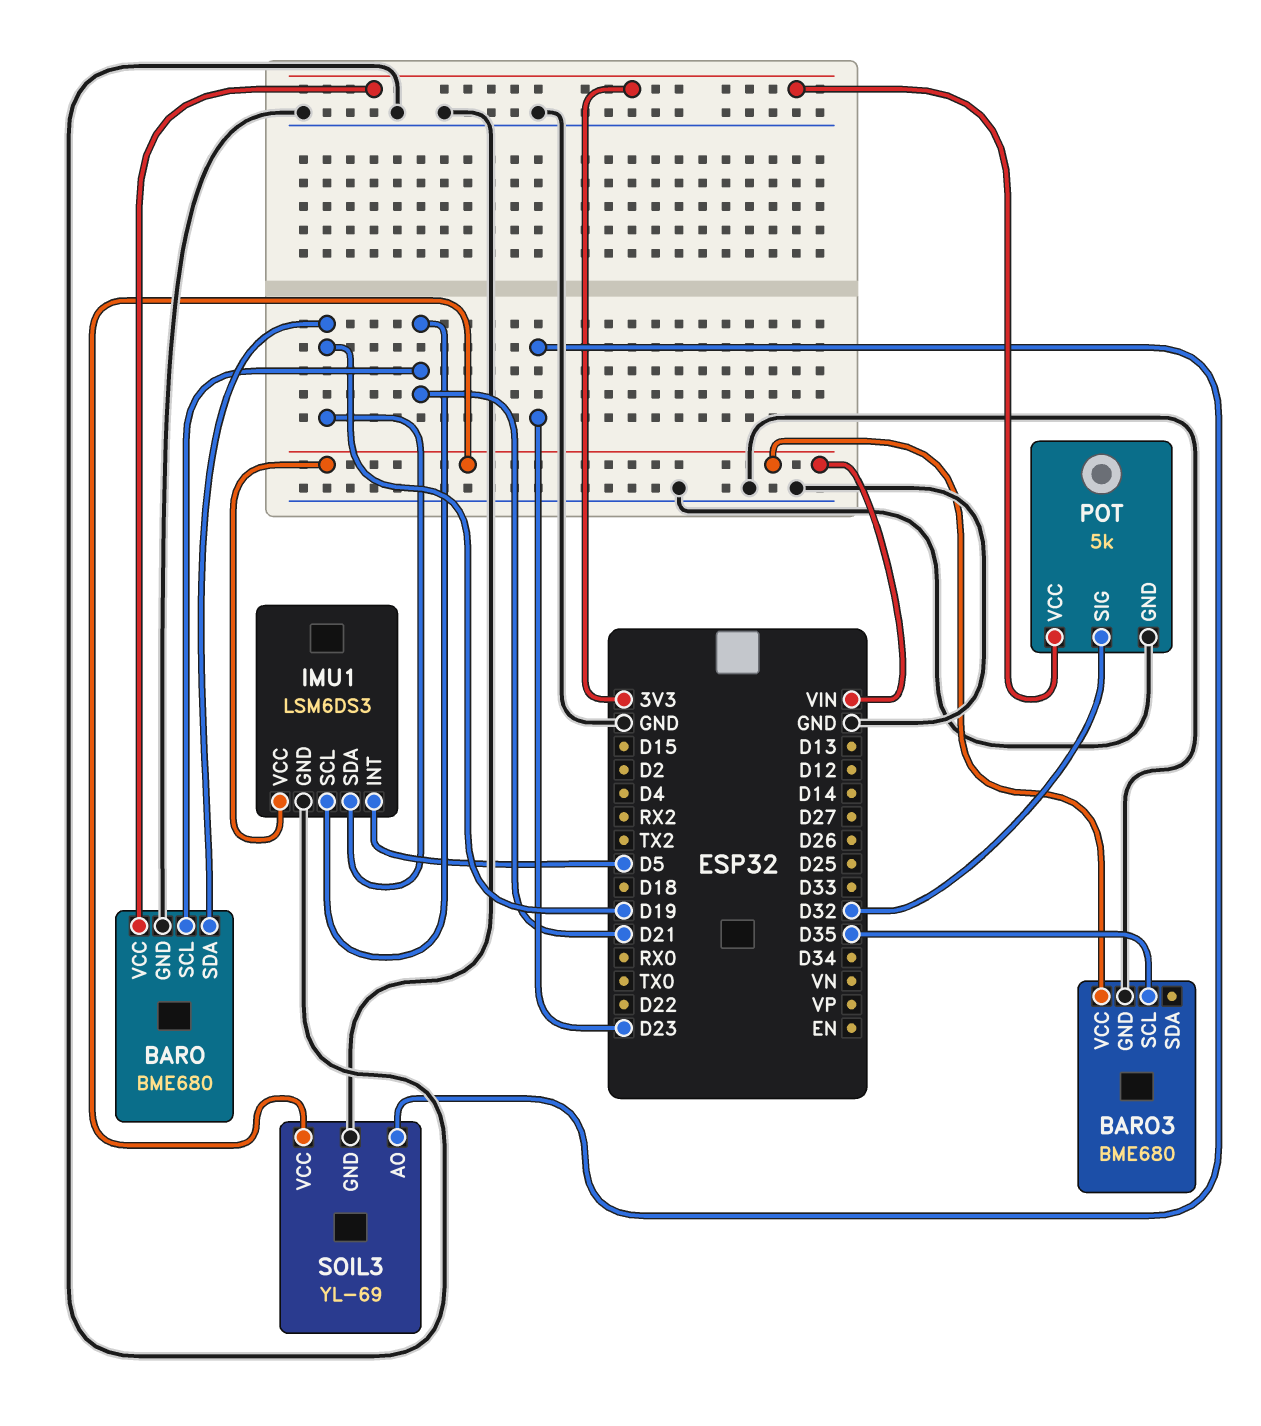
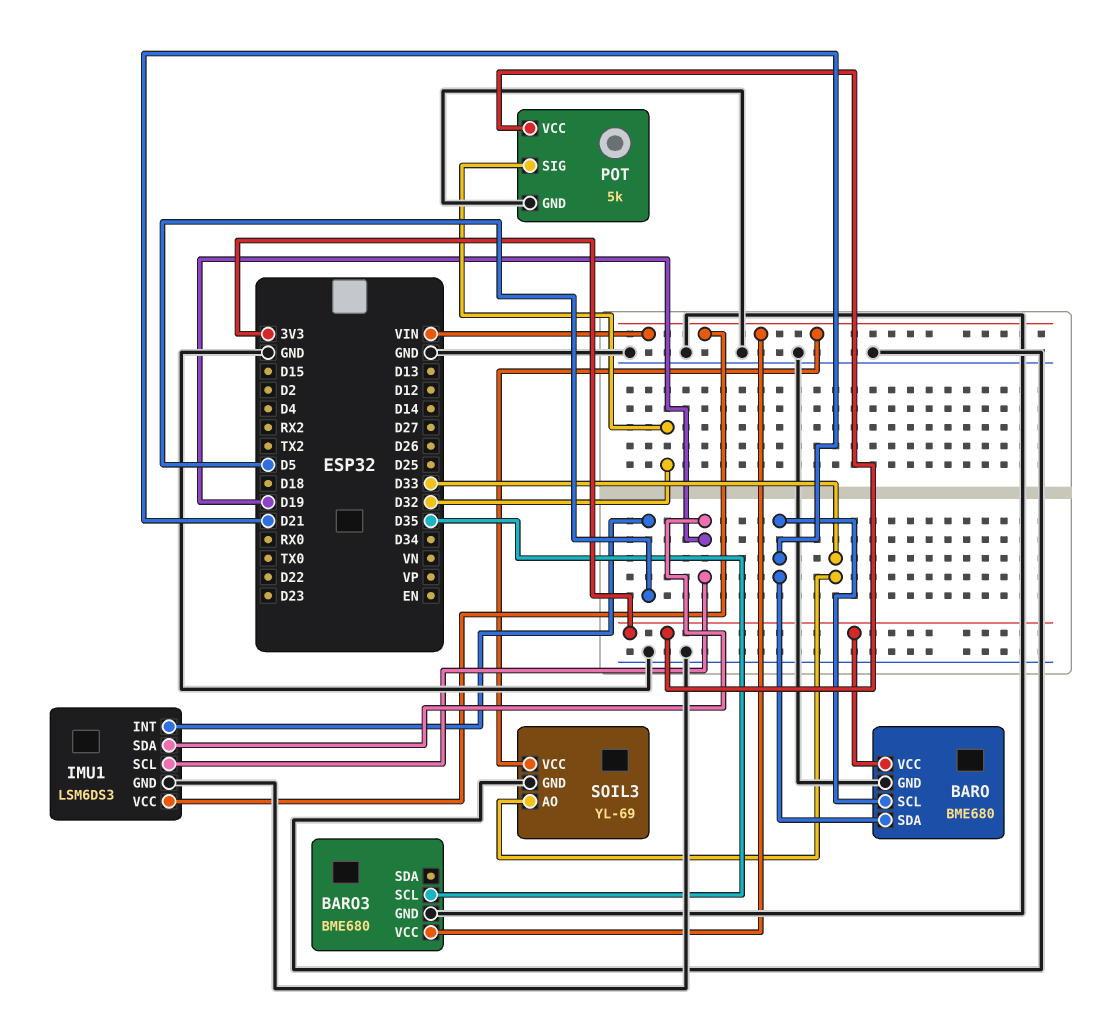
BARO pin SDA: D19 -> D21
IMU1 pin SCL: D21 -> D19
SOIL3 pin AO: D23 -> D33

